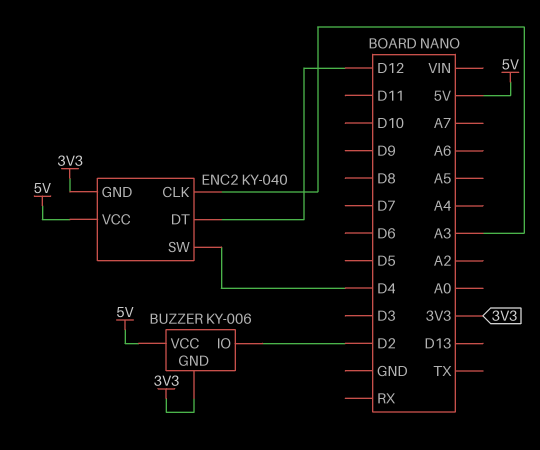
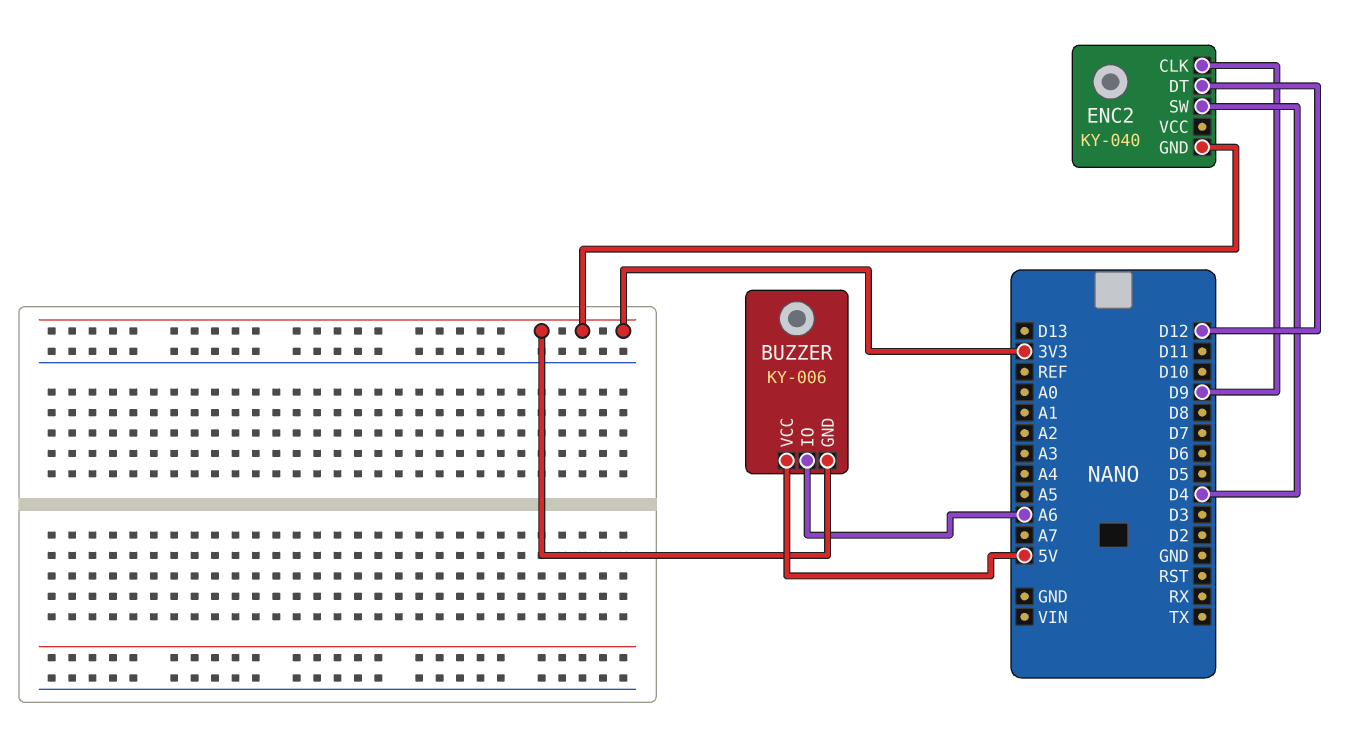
BUZZER pin IO: D2 -> A6
ENC2 pin CLK: A3 -> D9
ENC2 pin VCC: 5V -> none

